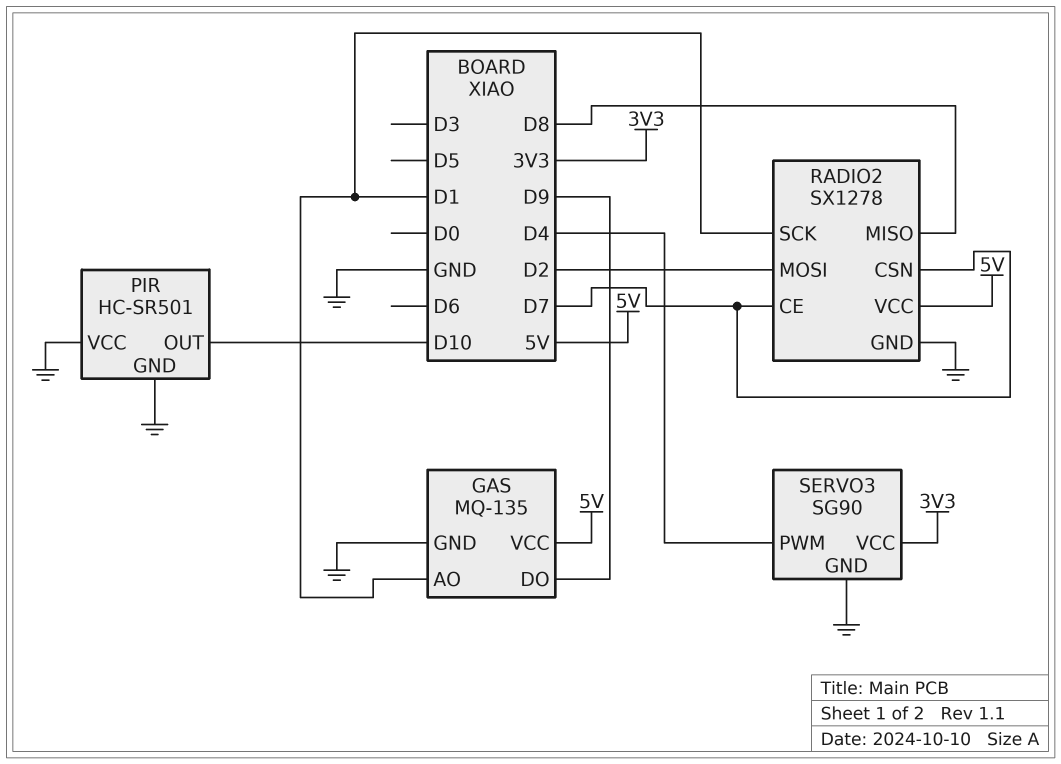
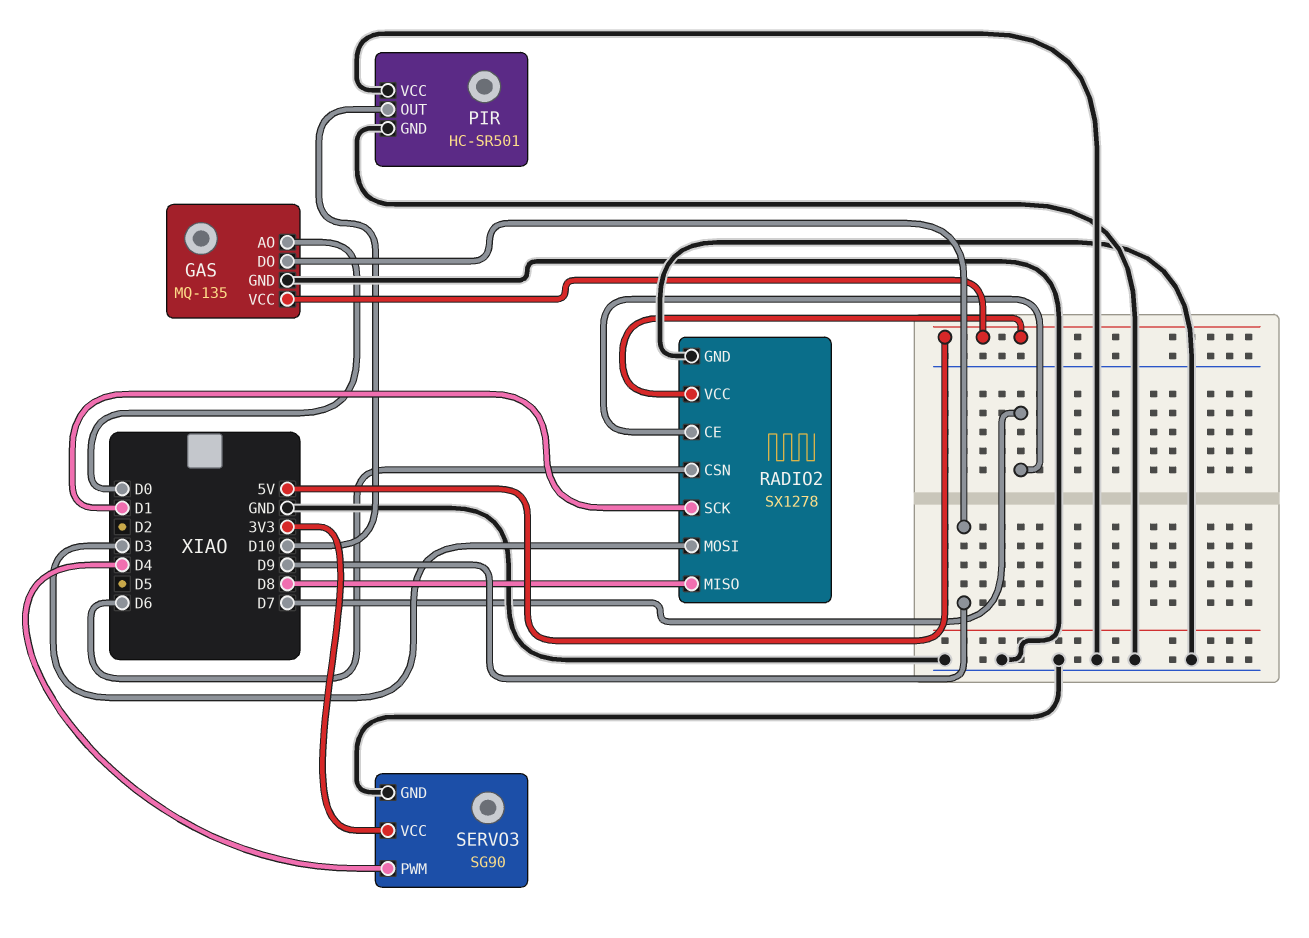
GAS pin AO: D1 -> D0
RADIO2 pin CSN: D7 -> D6
RADIO2 pin MOSI: D2 -> D3

